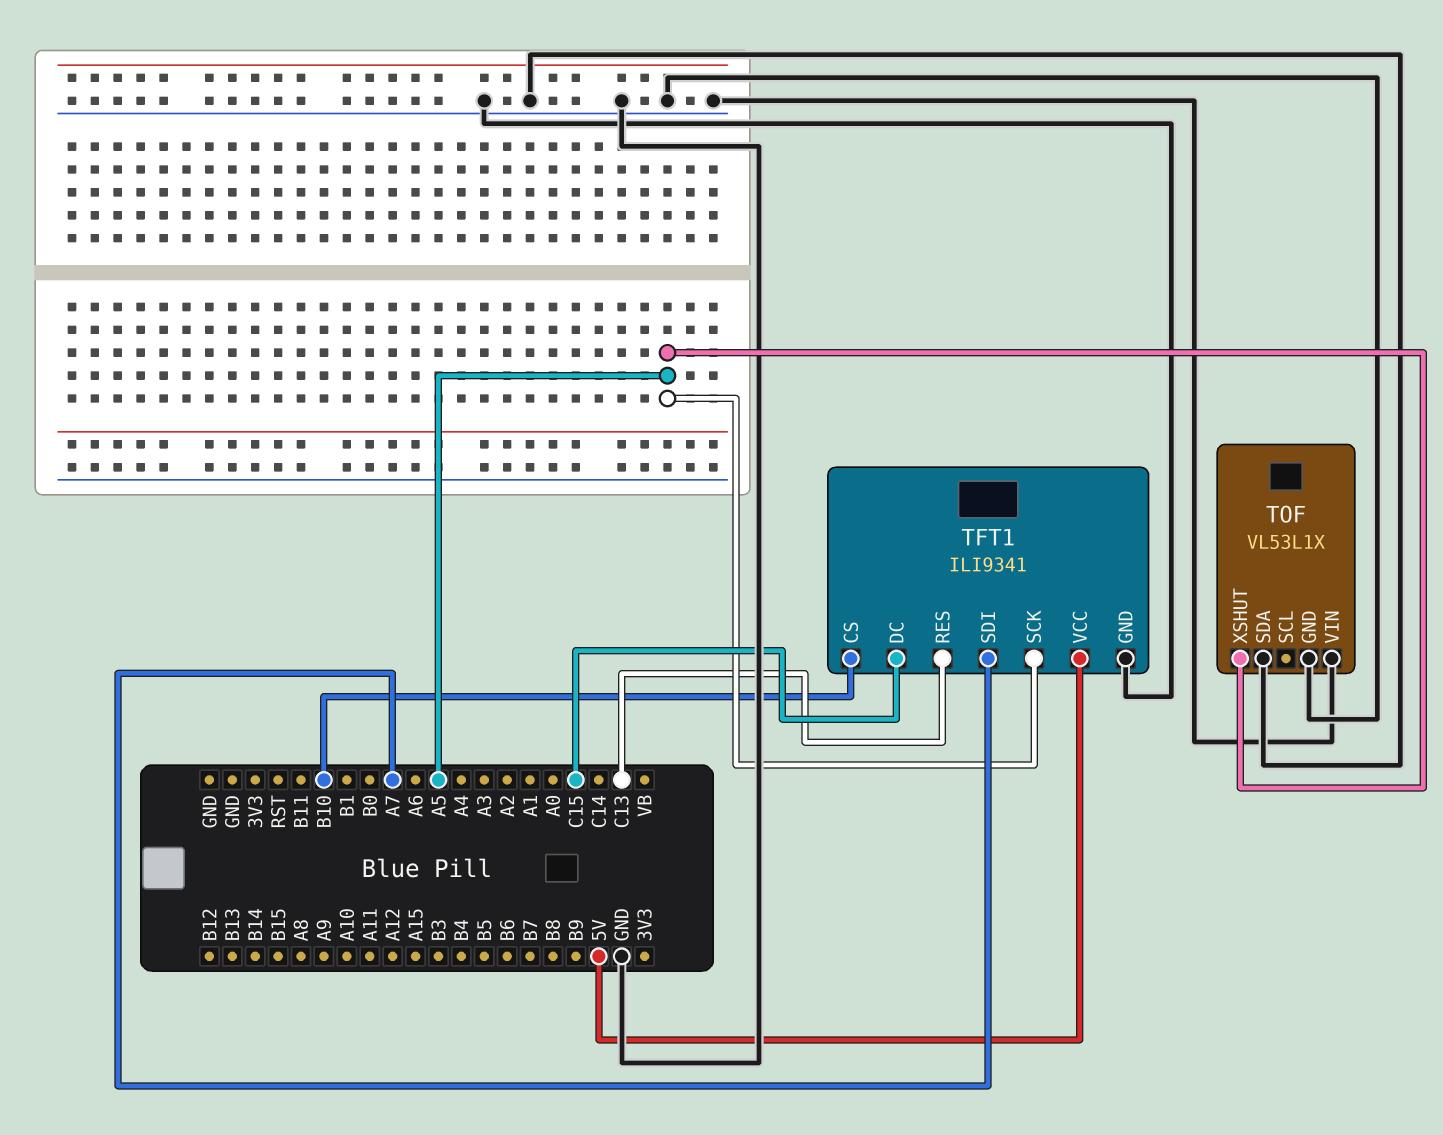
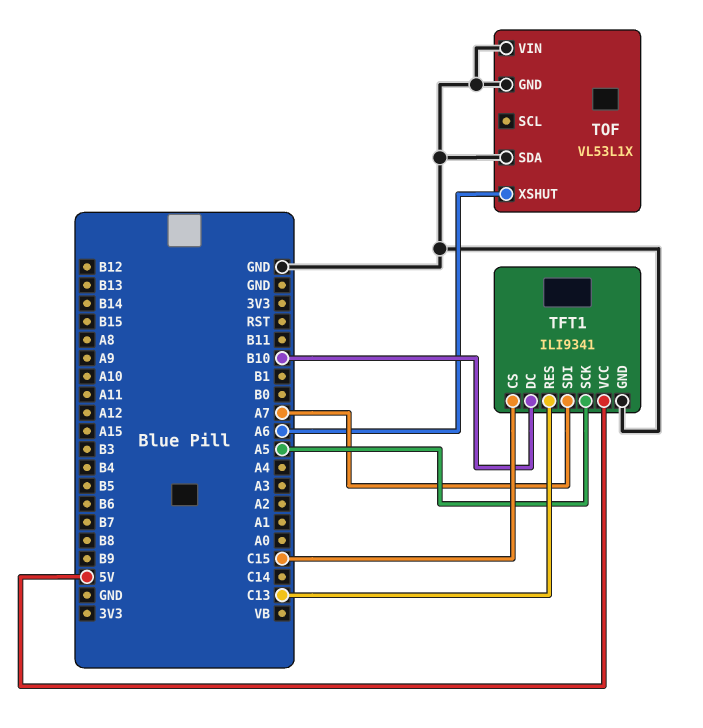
TFT1 pin CS: B10 -> C15
TFT1 pin DC: C15 -> B10
TOF pin XSHUT: A5 -> A6

